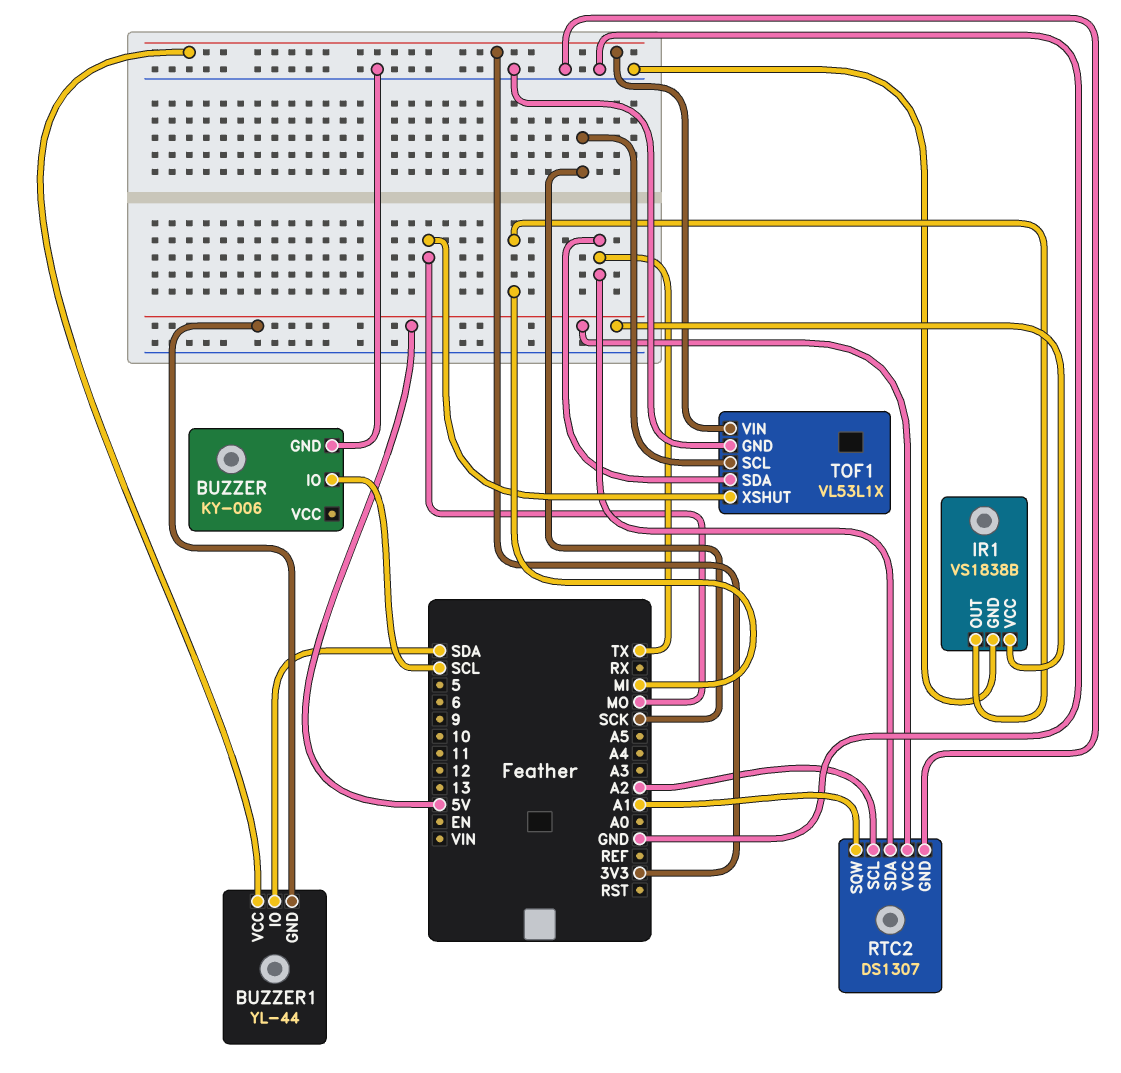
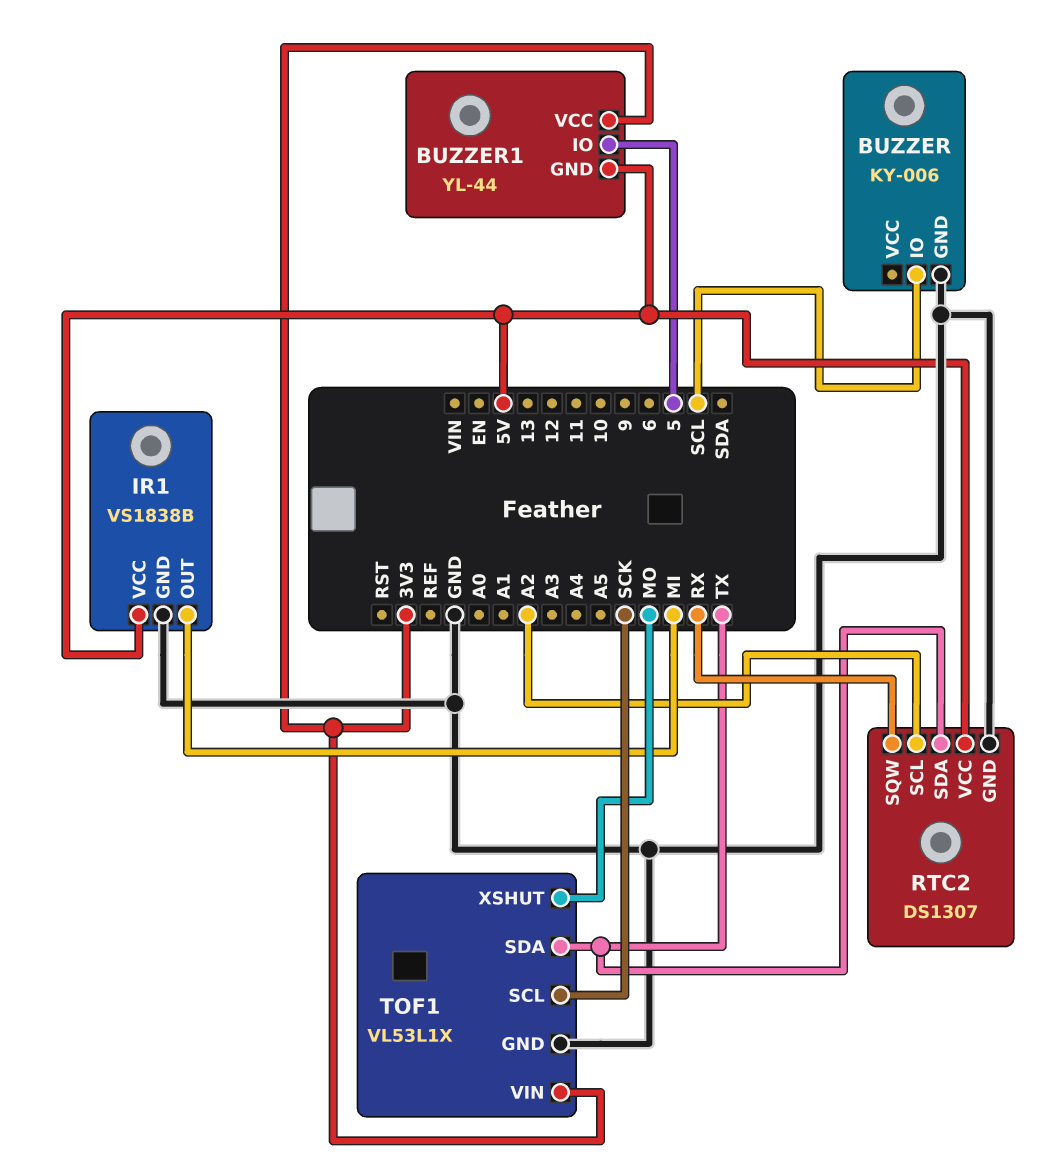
BUZZER1 pin IO: SDA -> 5
RTC2 pin SQW: A1 -> RX

